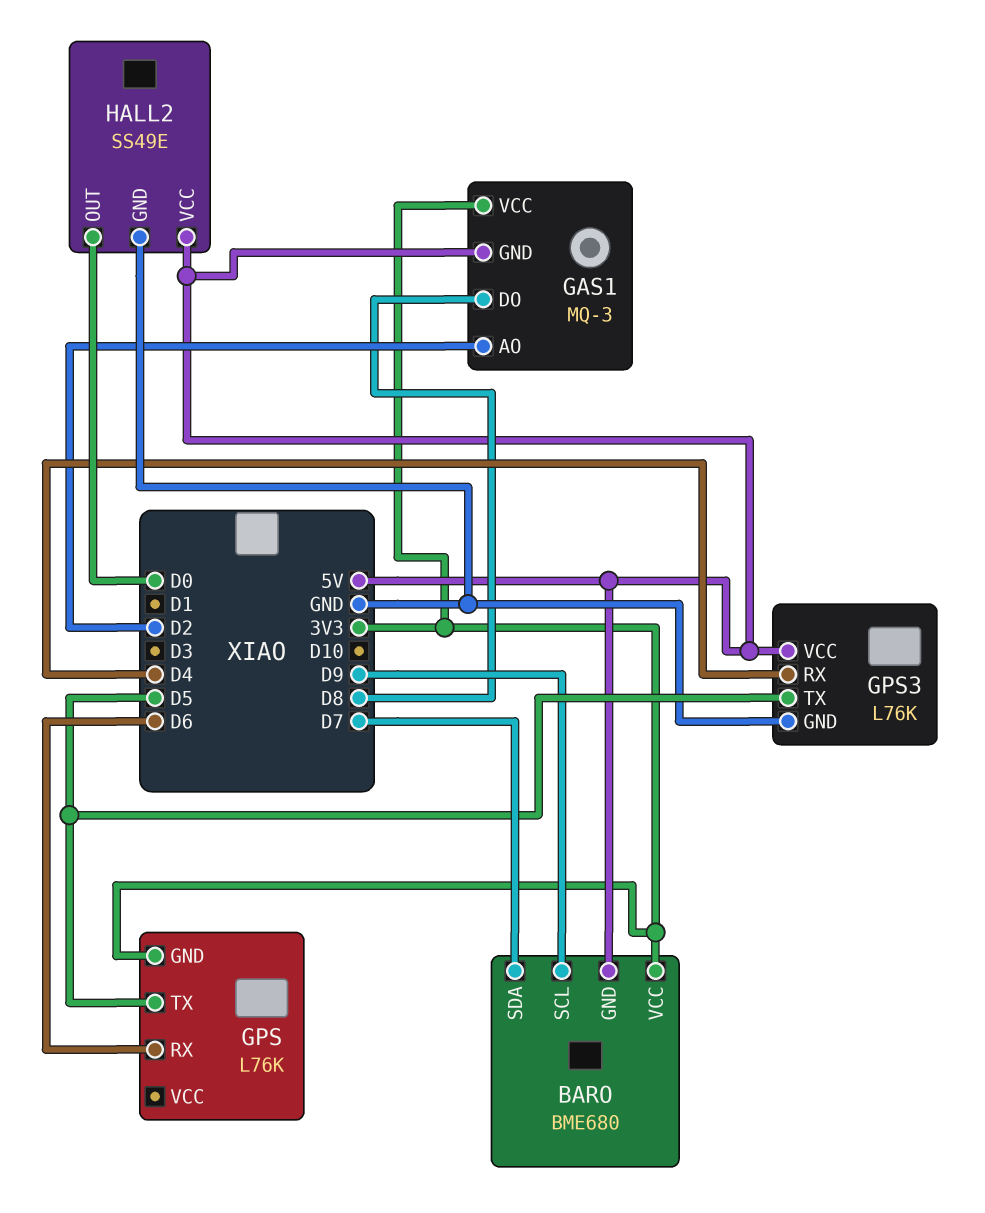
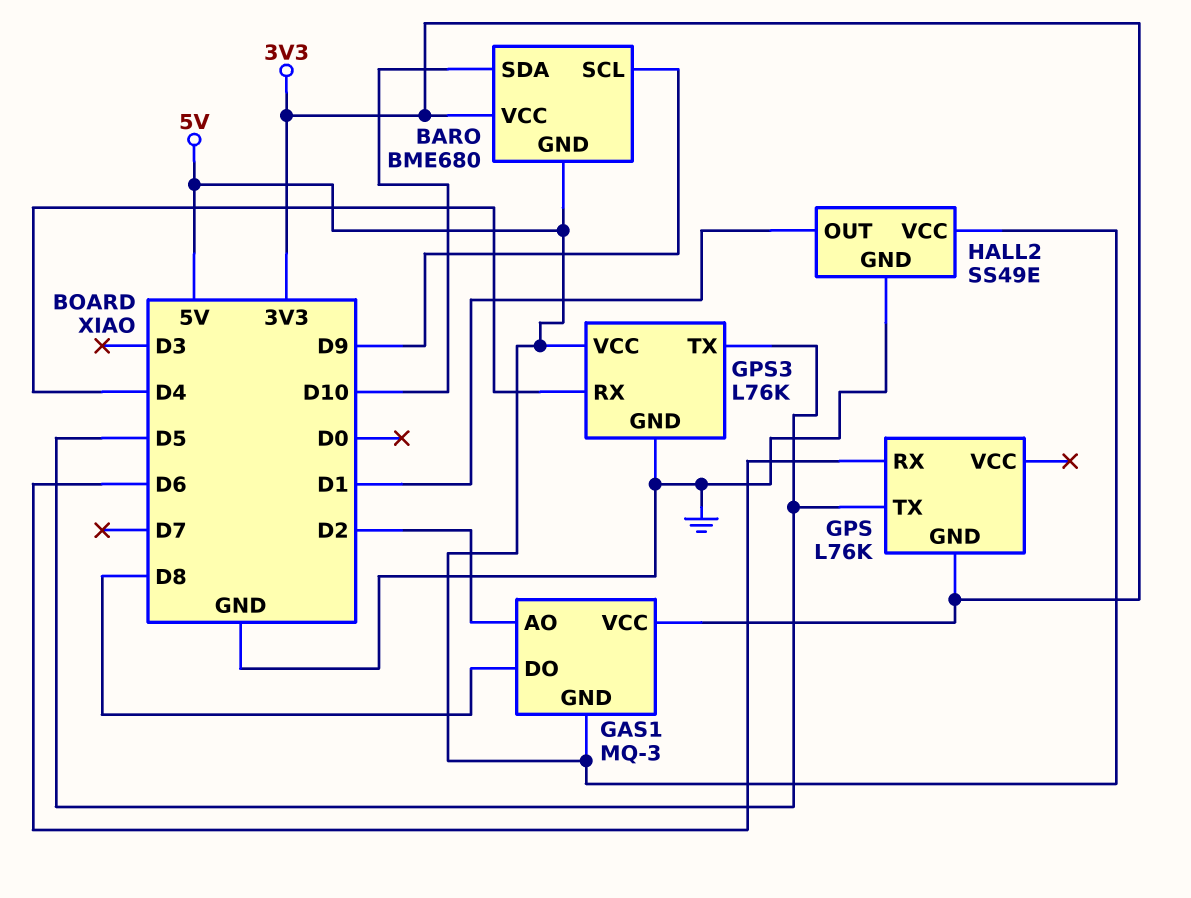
BARO pin SDA: D7 -> D10
HALL2 pin OUT: D0 -> D1

